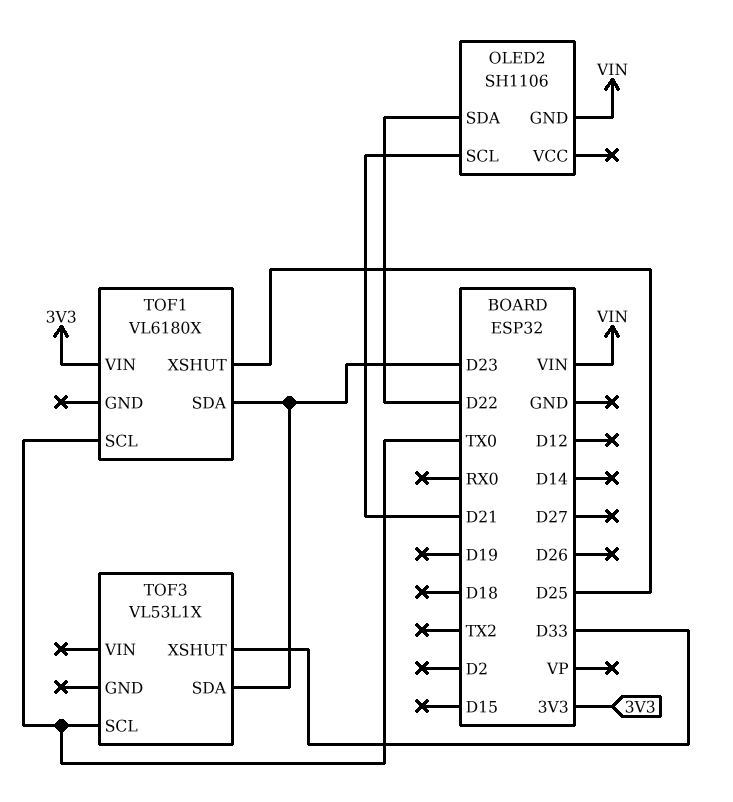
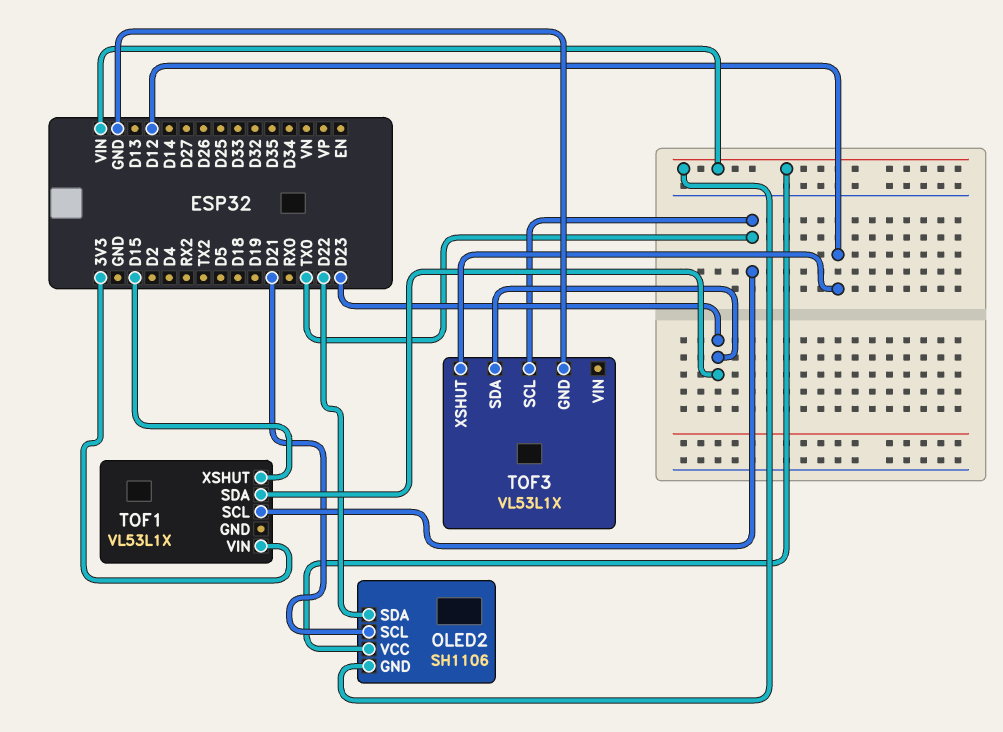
OLED2 pin VCC: none -> VIN
TOF1: VL6180X -> VL53L1X
TOF1 pin XSHUT: D25 -> D15
TOF3 pin GND: none -> GND
TOF3 pin XSHUT: D33 -> D12

